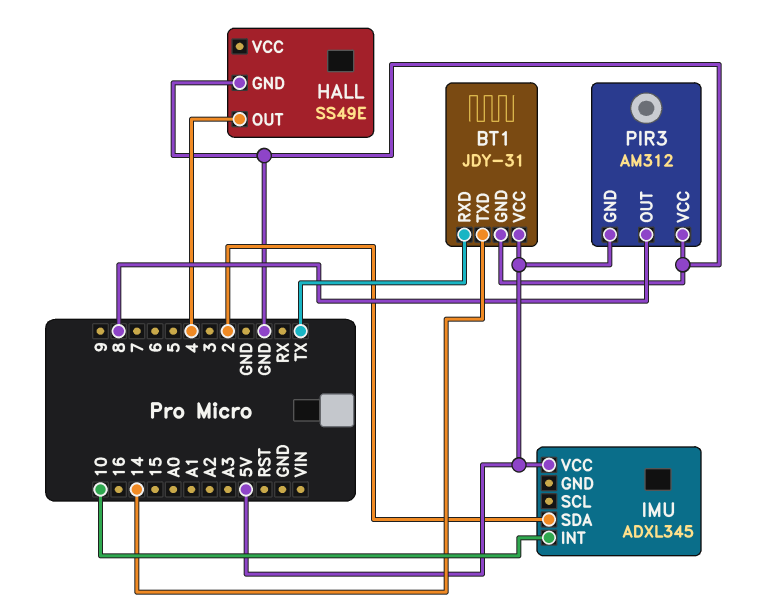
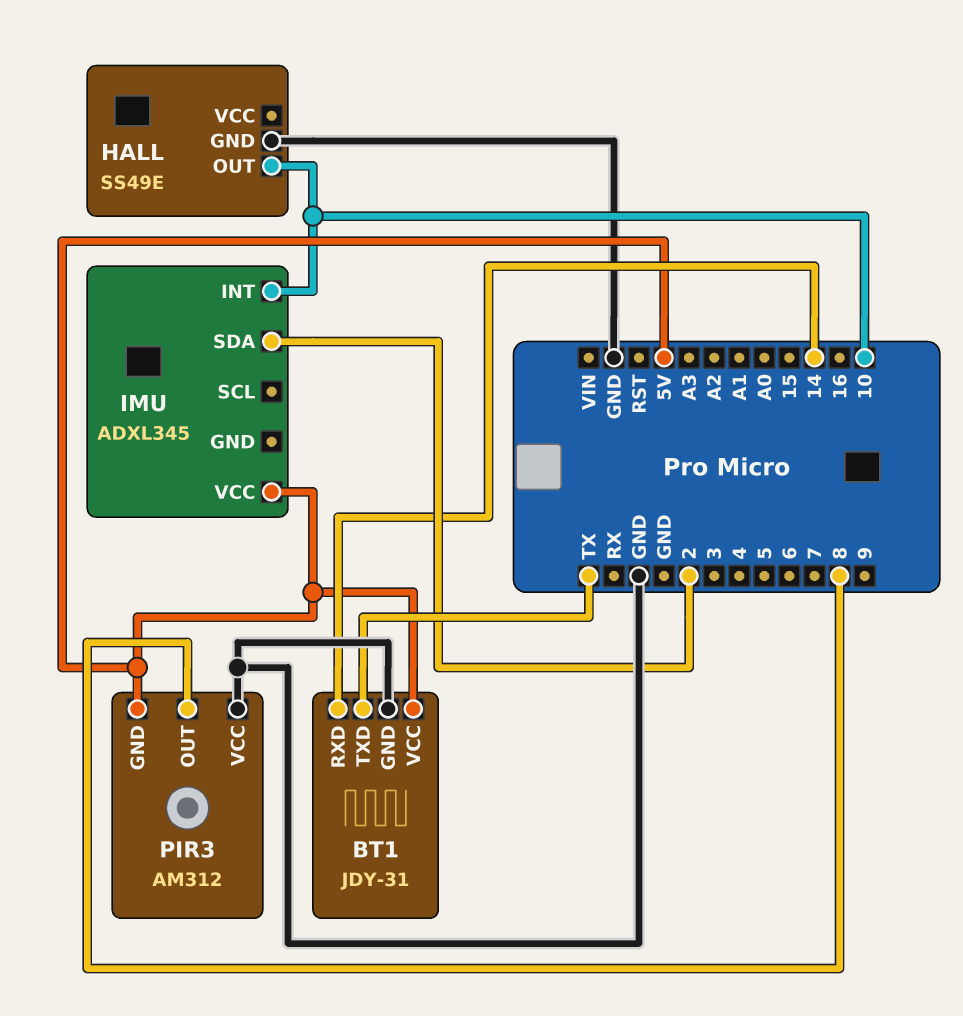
BT1 pin RXD: TX -> 14
BT1 pin TXD: 14 -> TX
HALL pin OUT: 4 -> 10

